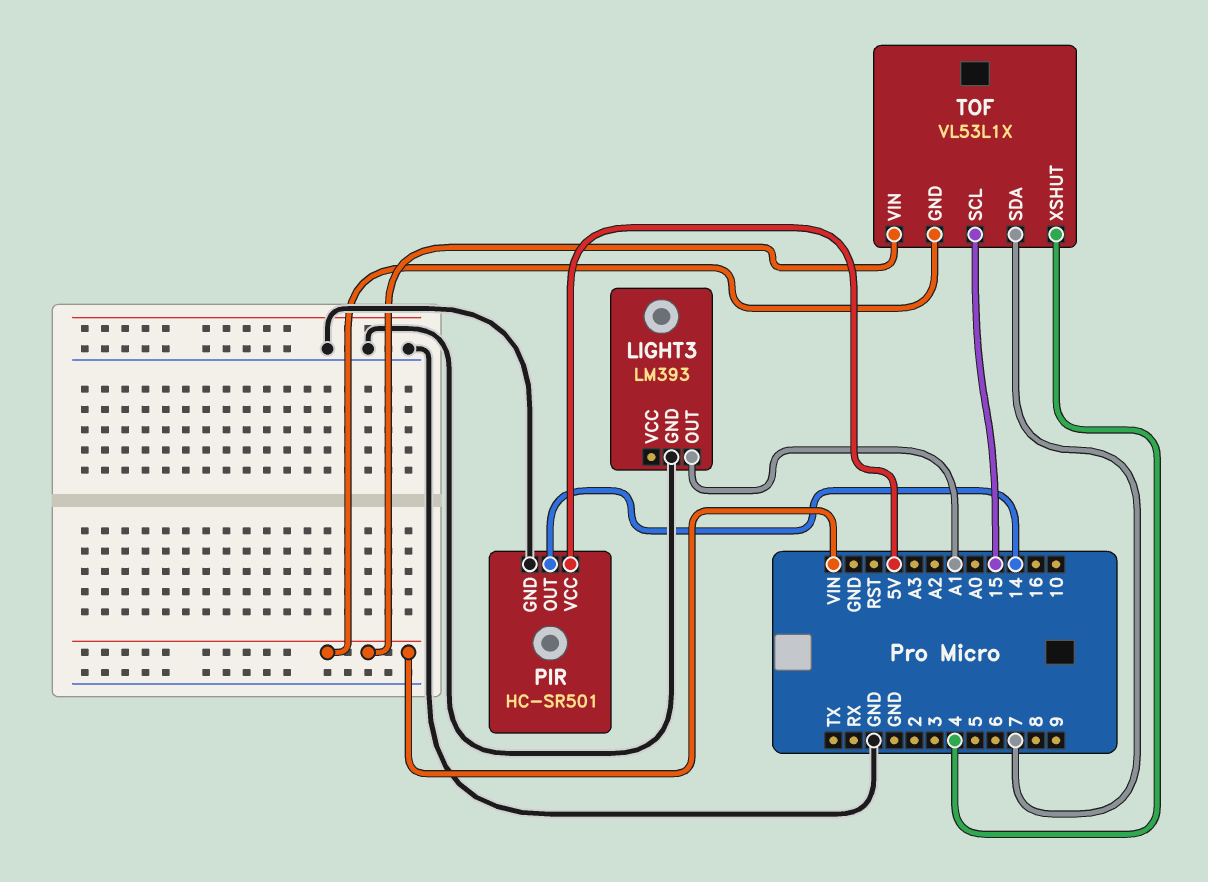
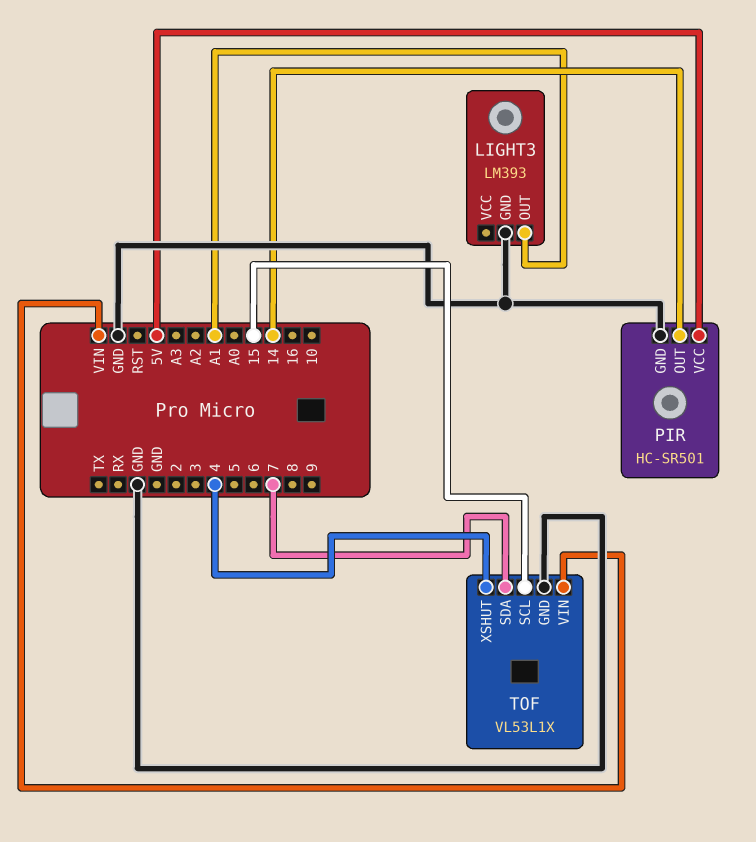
TOF pin GND: VIN -> GND

